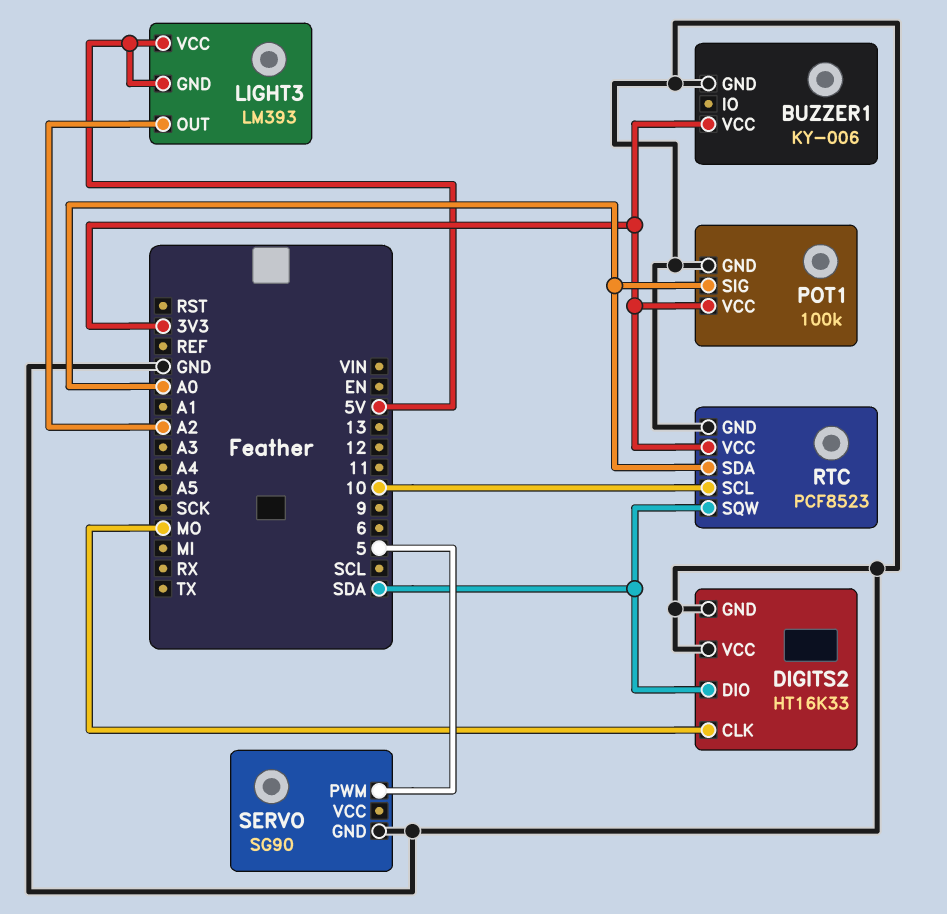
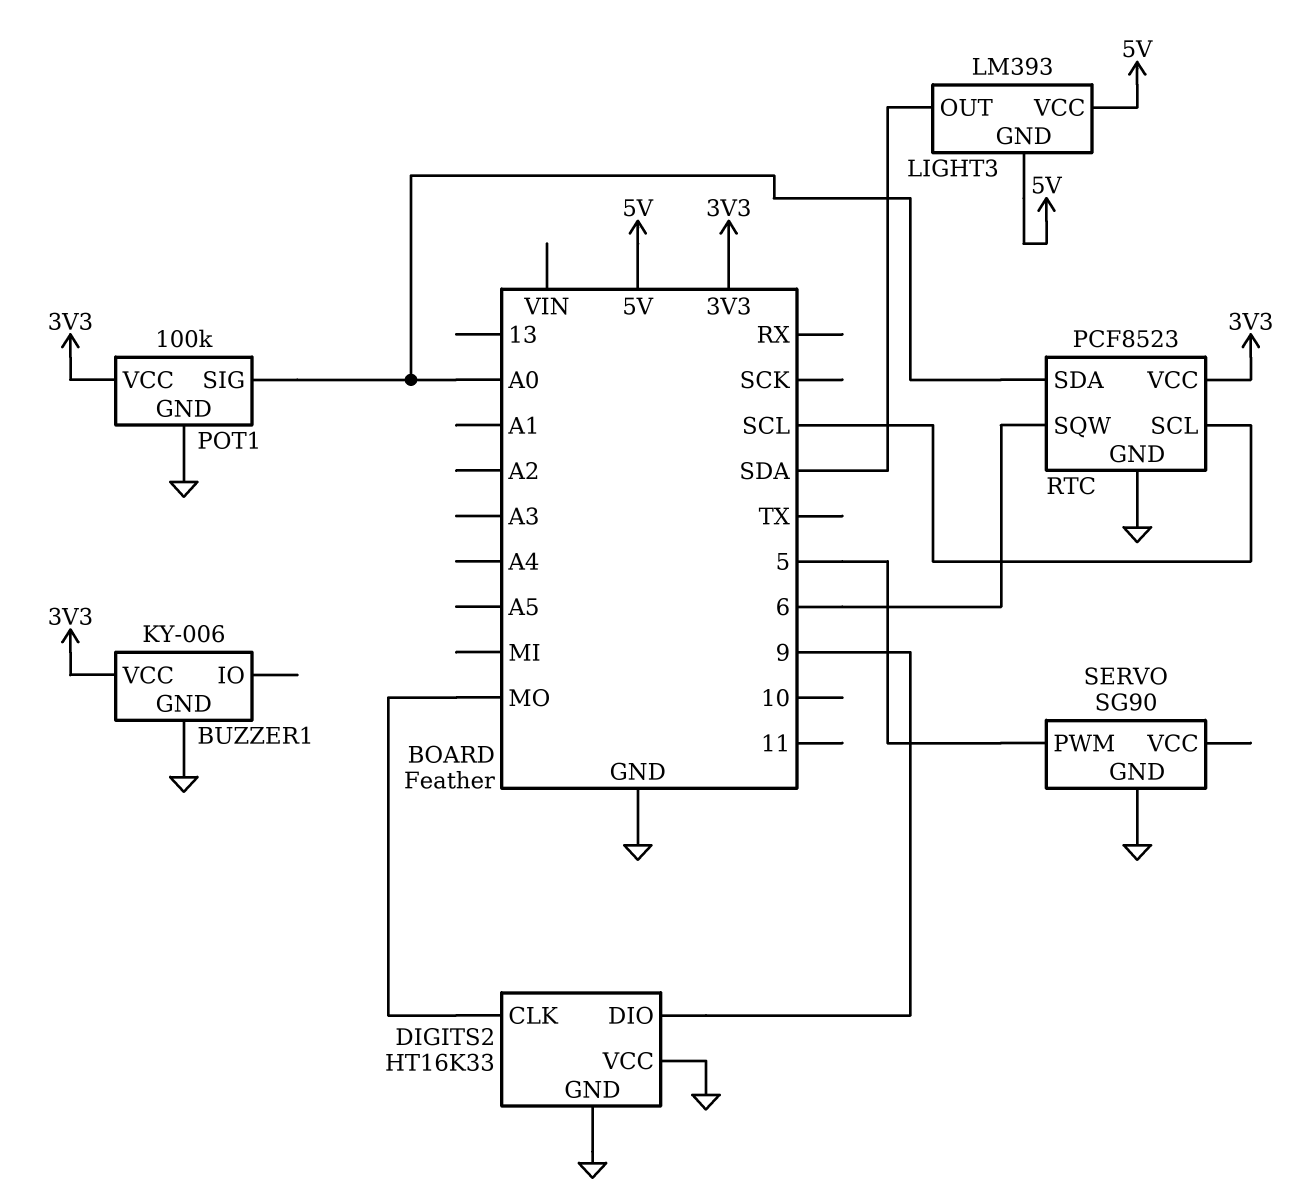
DIGITS2 pin DIO: SDA -> 9
LIGHT3 pin OUT: A2 -> SDA
RTC pin SCL: 10 -> SCL
RTC pin SQW: SDA -> 6

